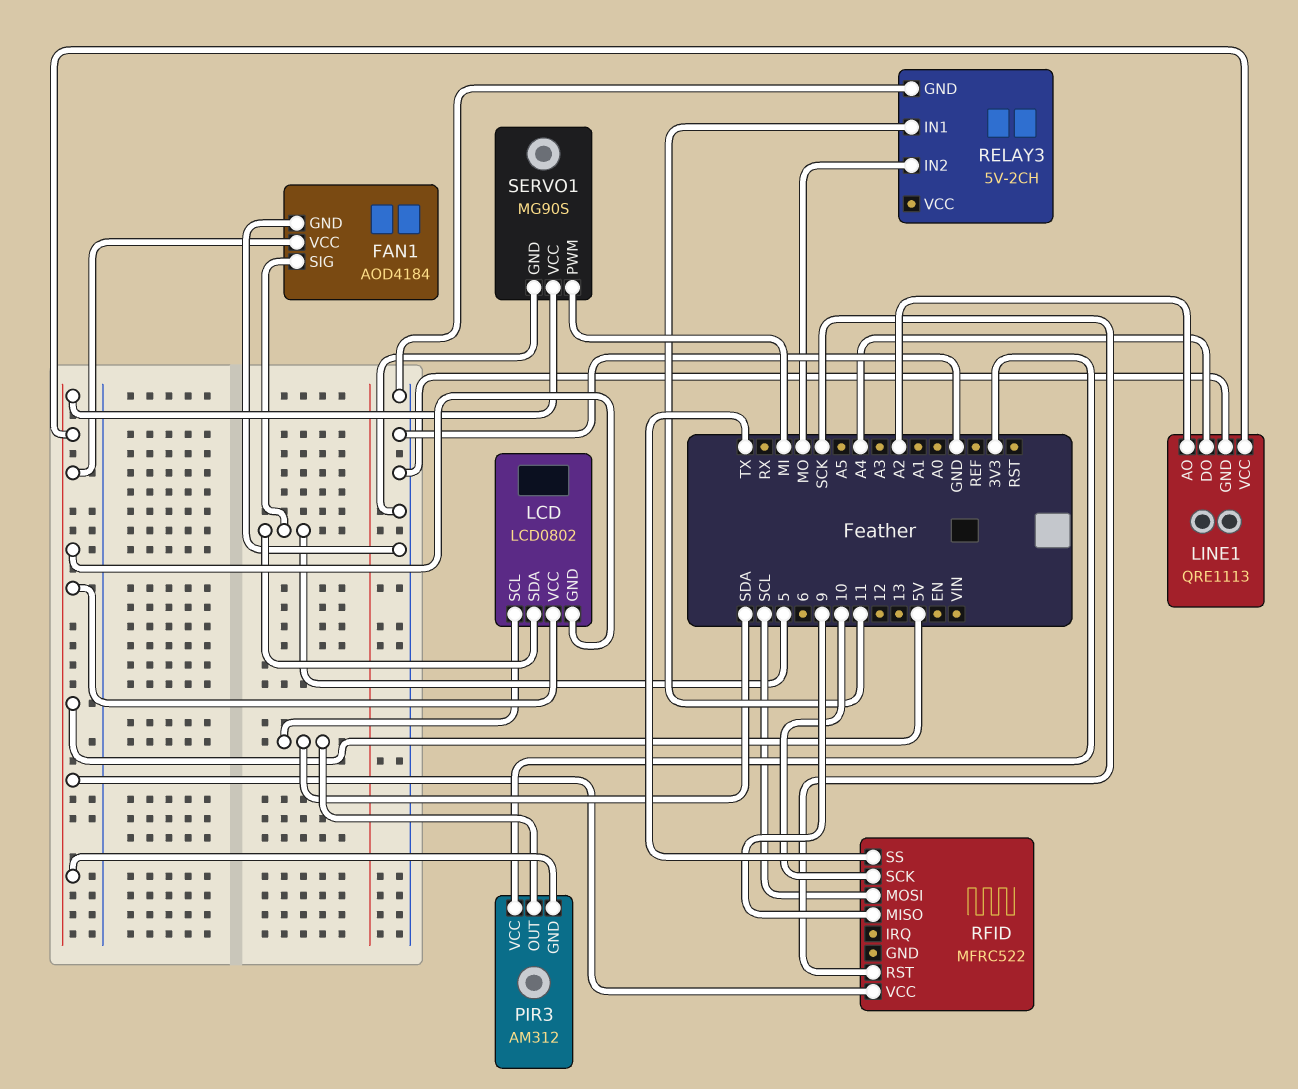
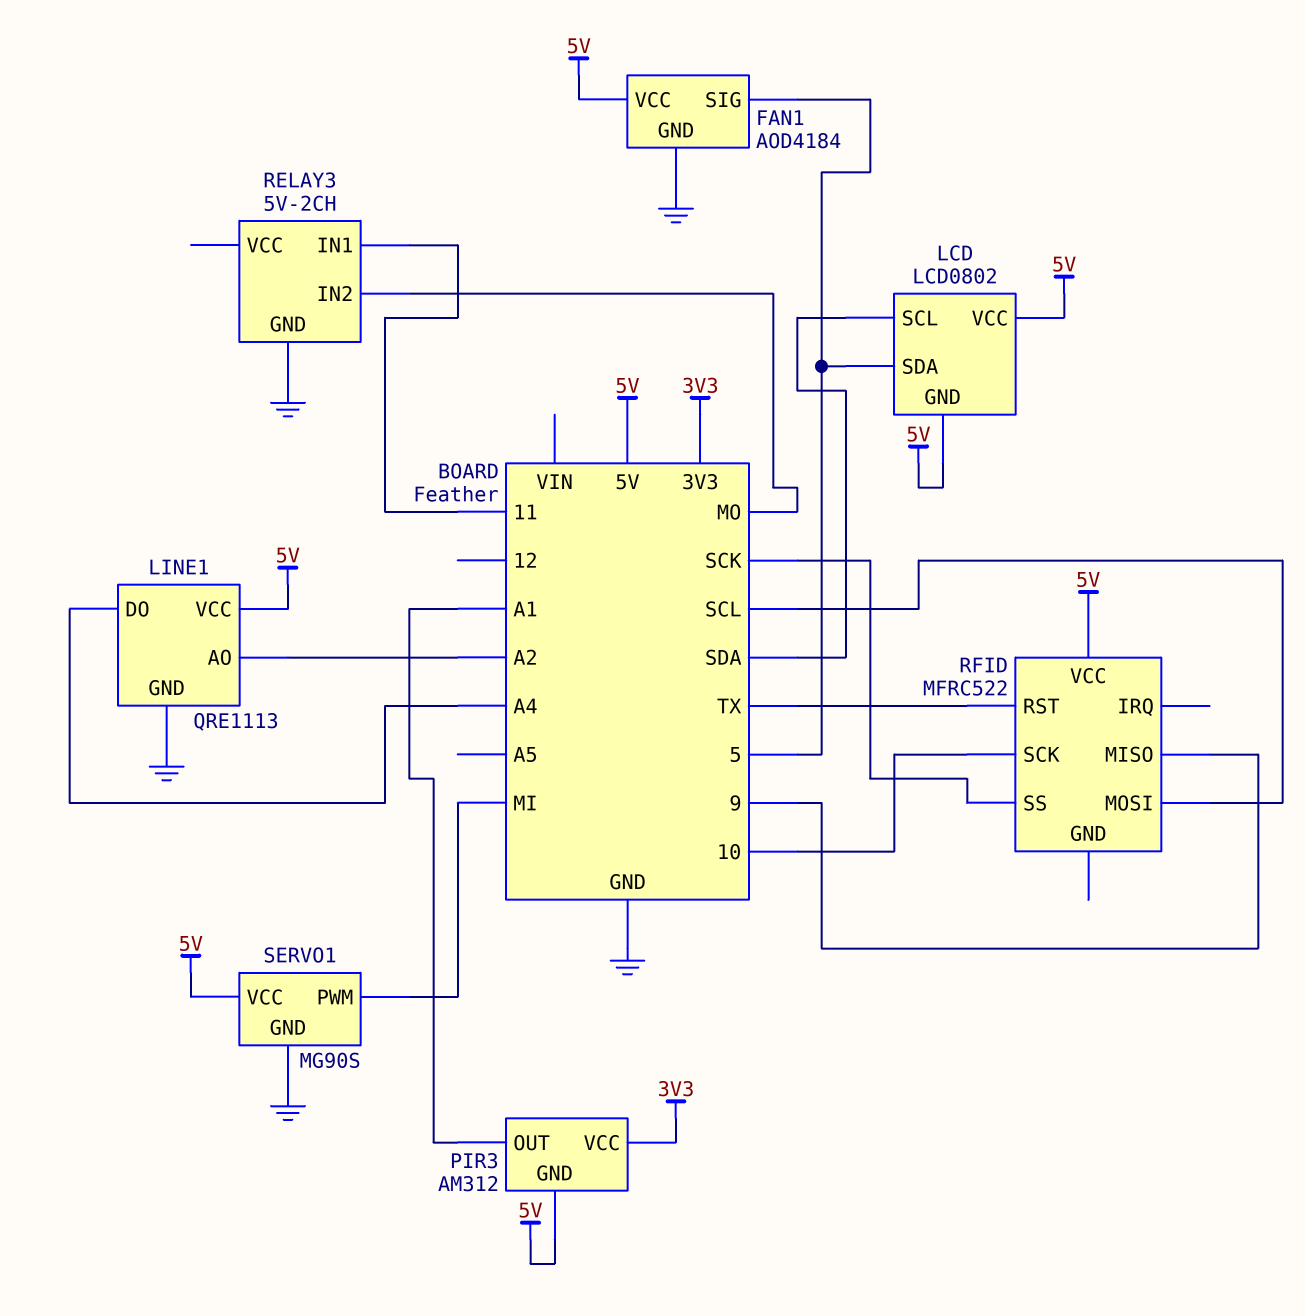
PIR3 pin OUT: SDA -> A1
RFID pin RST: SCK -> TX
RFID pin SS: TX -> SCK

